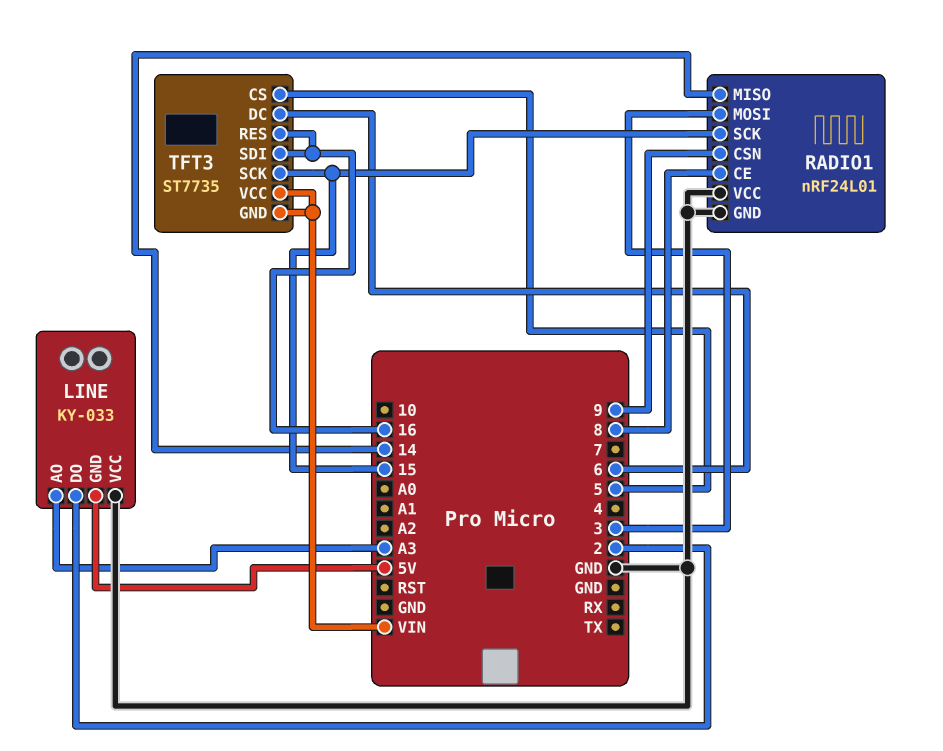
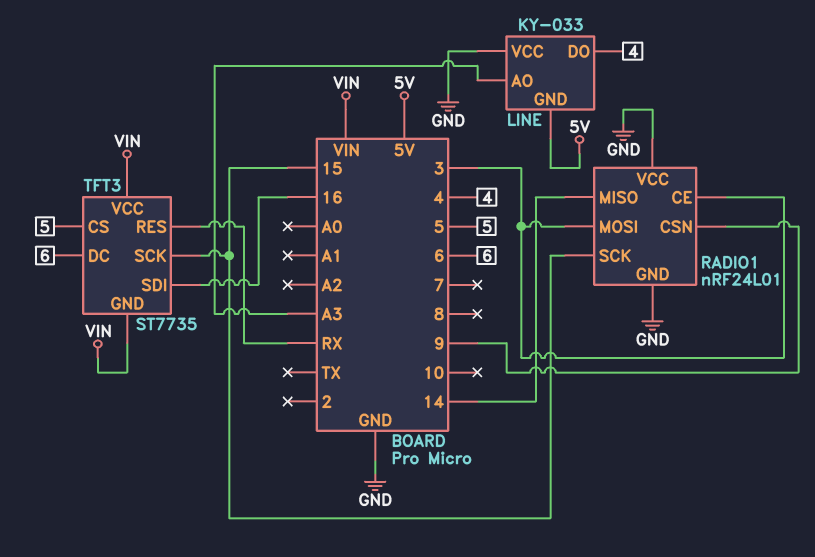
LINE pin DO: 2 -> 4
RADIO1 pin CE: 8 -> 3
TFT3 pin RES: 16 -> RX

